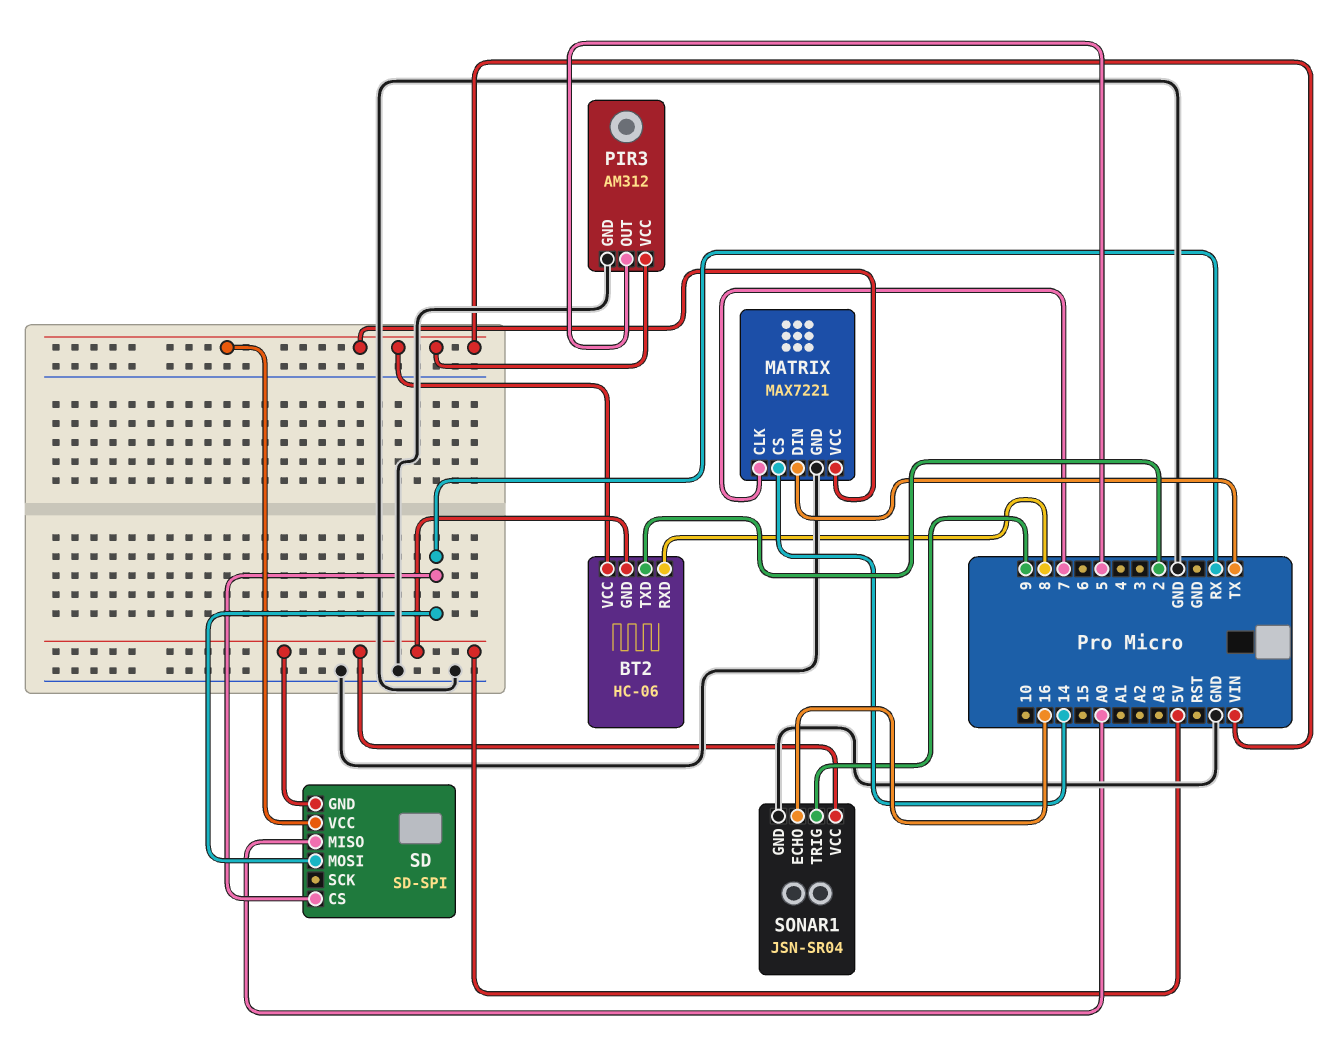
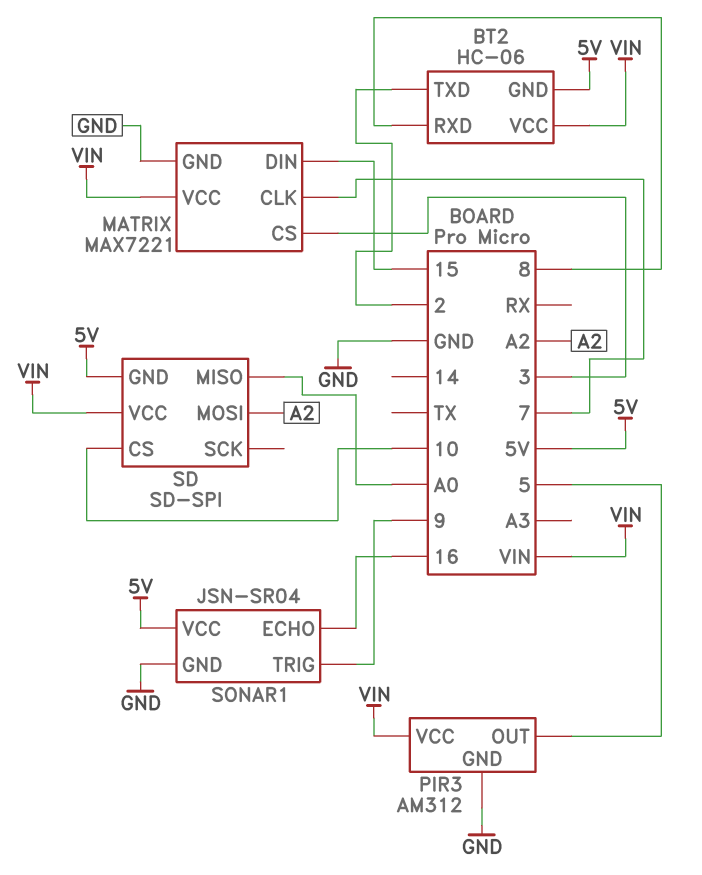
MATRIX pin CS: 14 -> 3
MATRIX pin DIN: TX -> 15
SD pin CS: RX -> 10
SD pin MOSI: RX -> A2

